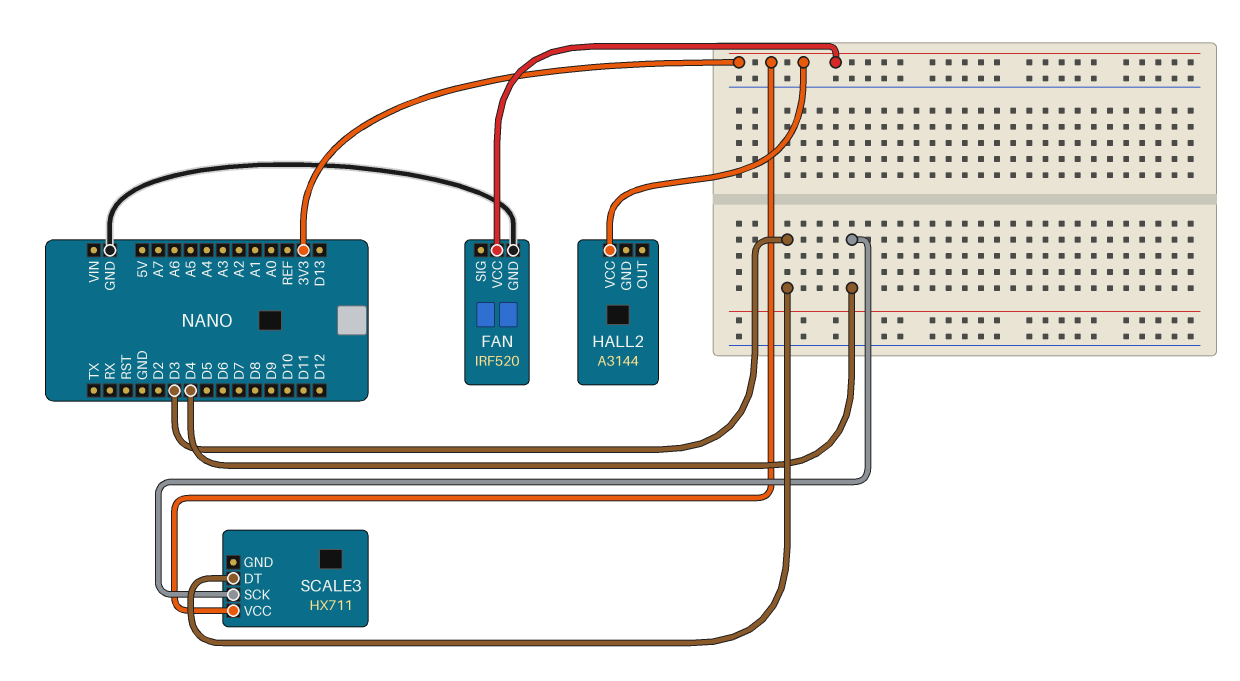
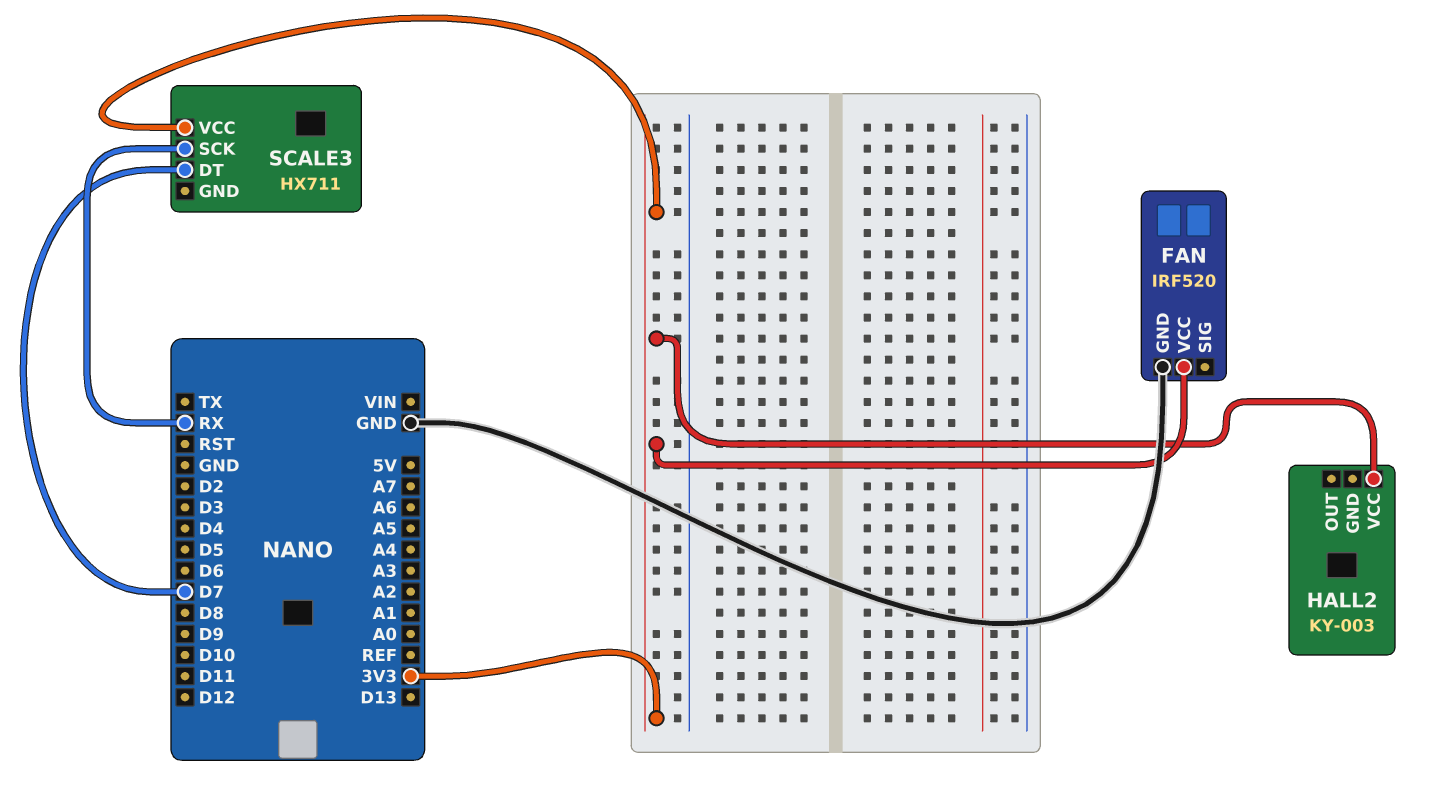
HALL2: A3144 -> KY-003
SCALE3 pin DT: D3 -> D7
SCALE3 pin SCK: D4 -> RX

